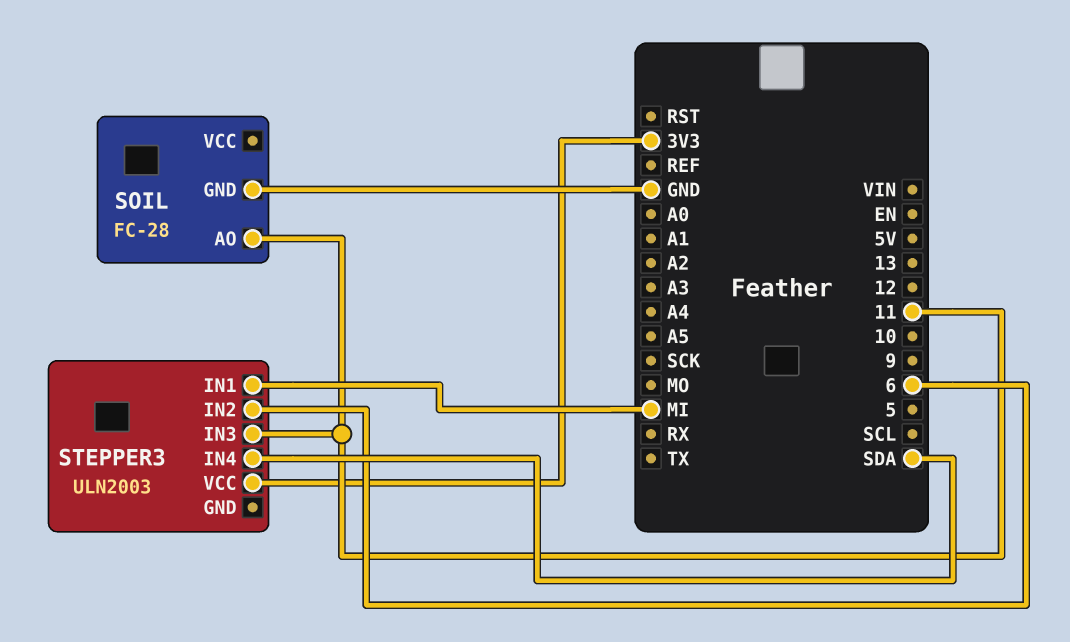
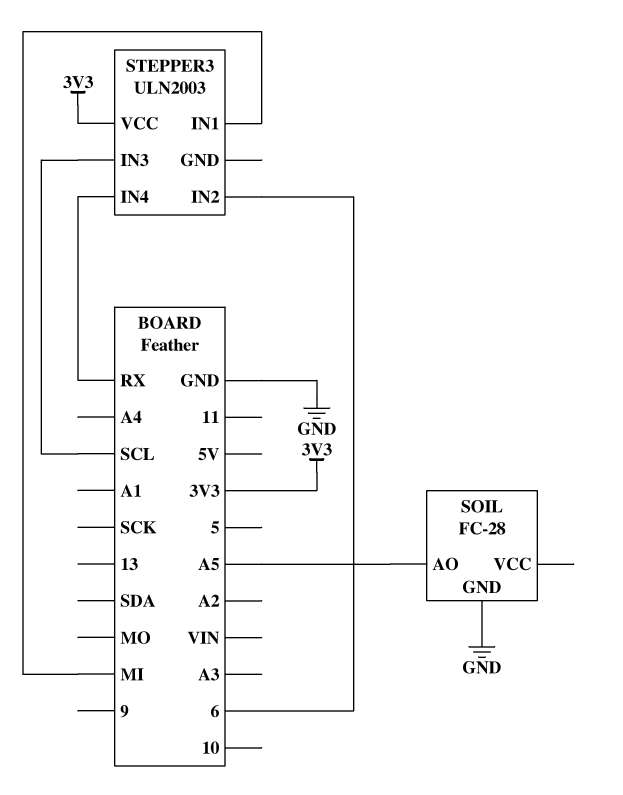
SOIL pin AO: 11 -> A5
STEPPER3 pin IN3: 11 -> SCL
STEPPER3 pin IN4: SDA -> RX

